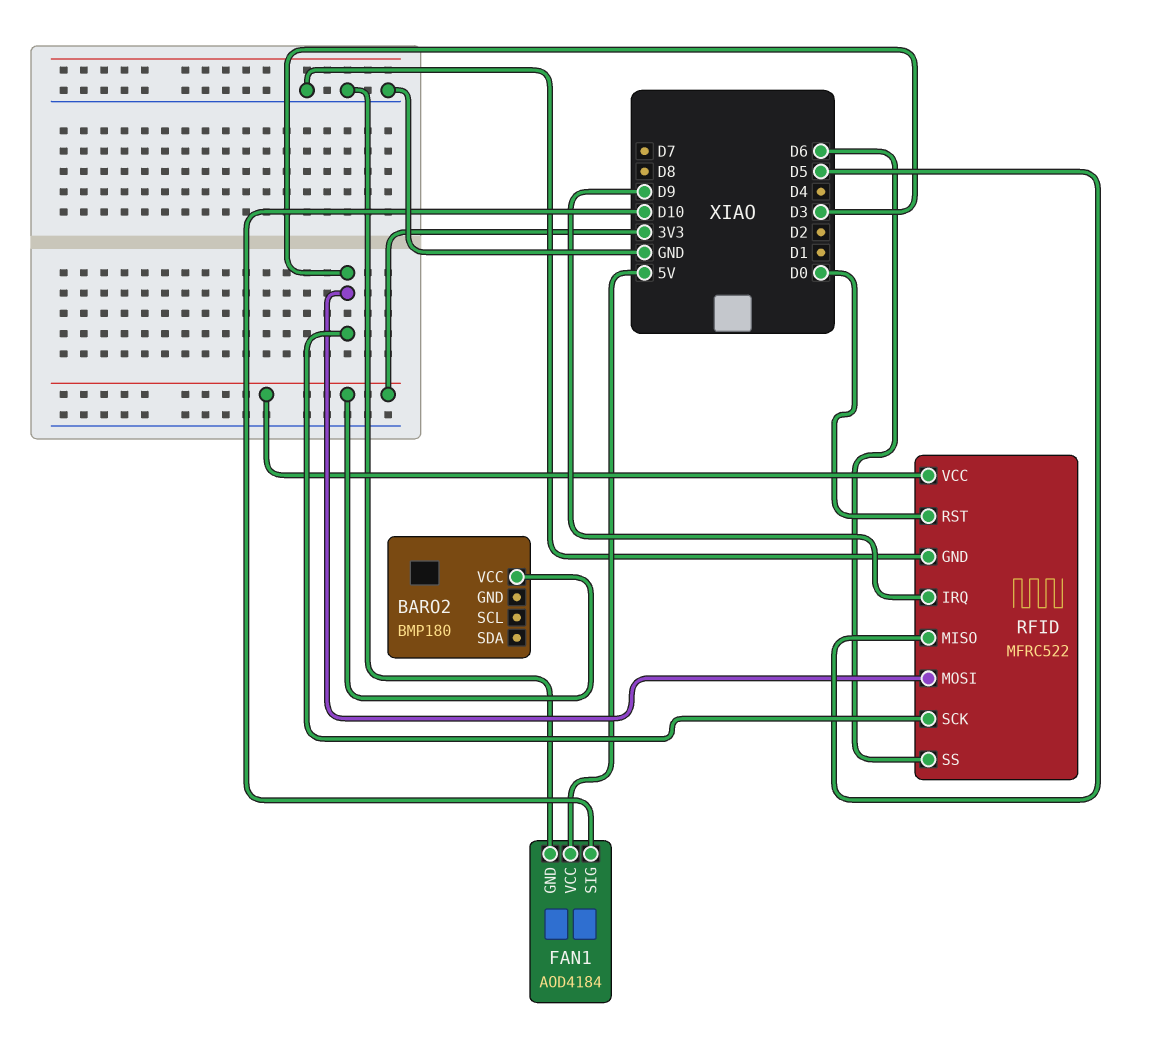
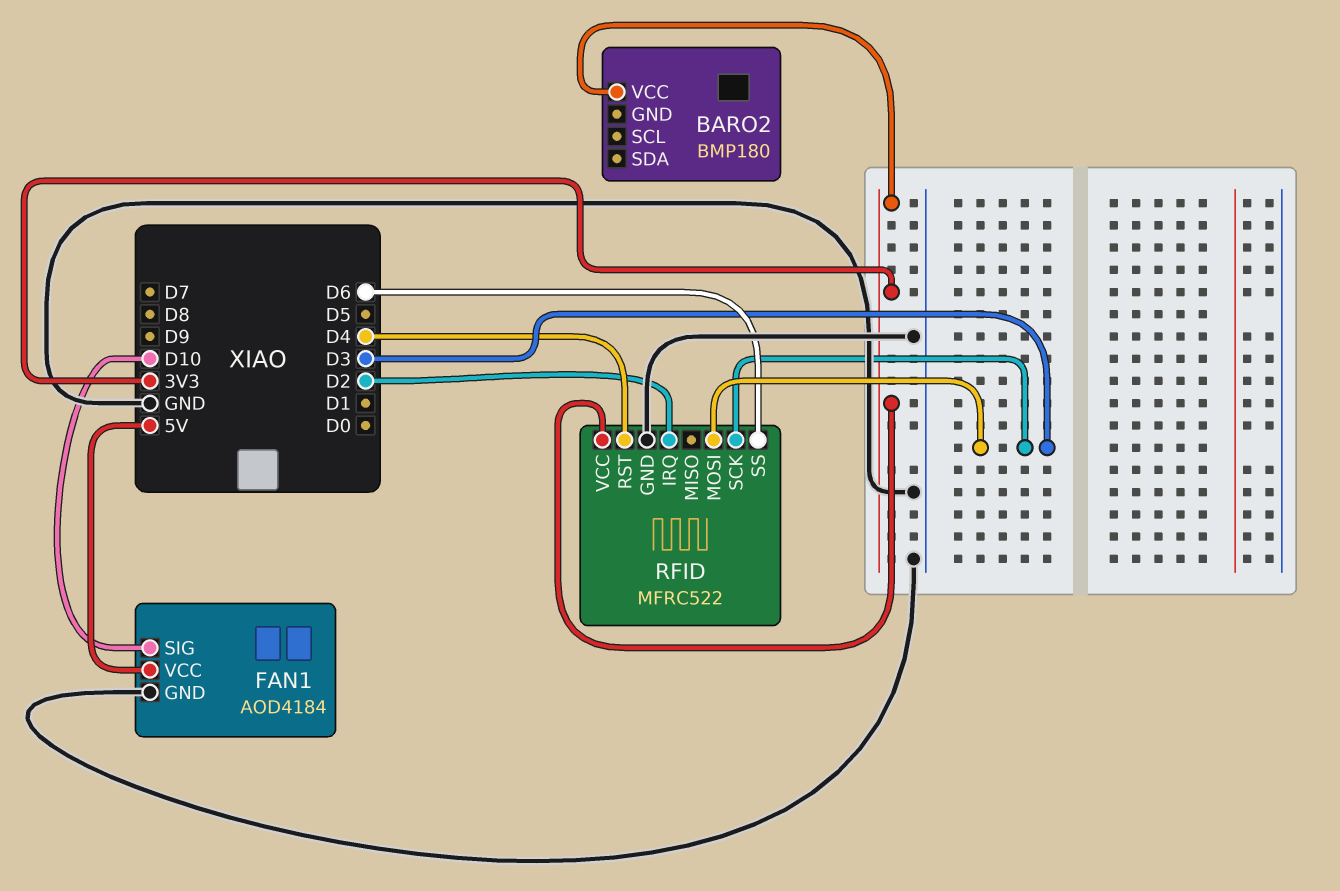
RFID pin IRQ: D9 -> D2
RFID pin MISO: D5 -> none
RFID pin RST: D0 -> D4

